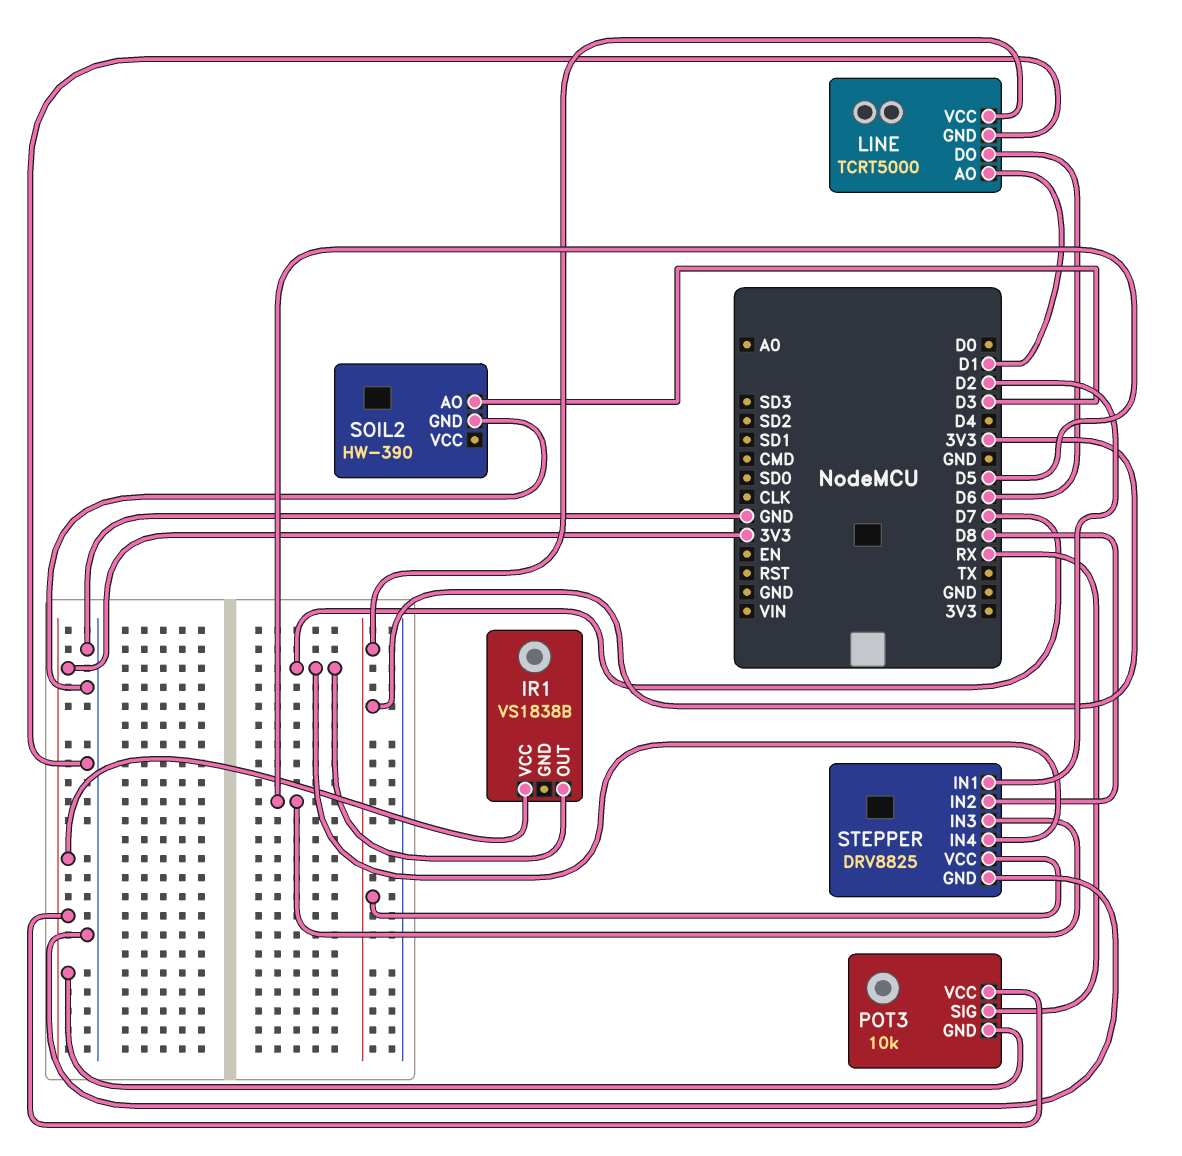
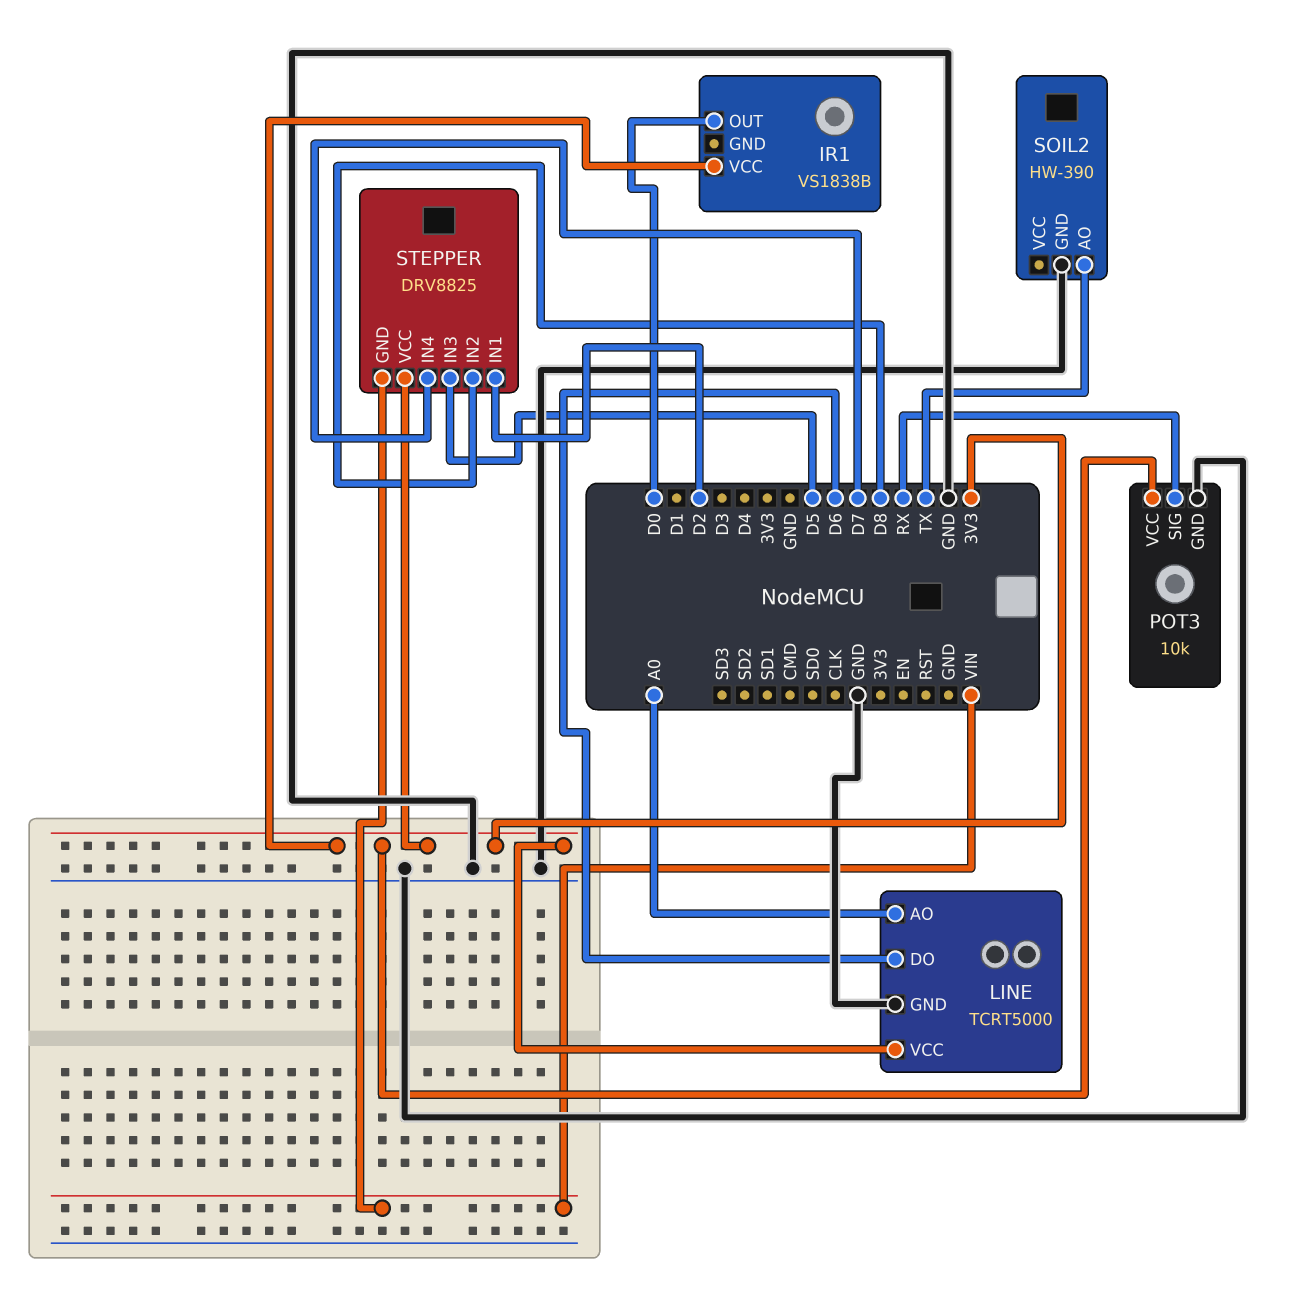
IR1 pin OUT: D7 -> D0
LINE pin AO: D1 -> A0
POT3 pin GND: 3V3 -> GND
SOIL2 pin AO: D3 -> TX
STEPPER pin GND: GND -> VIN

